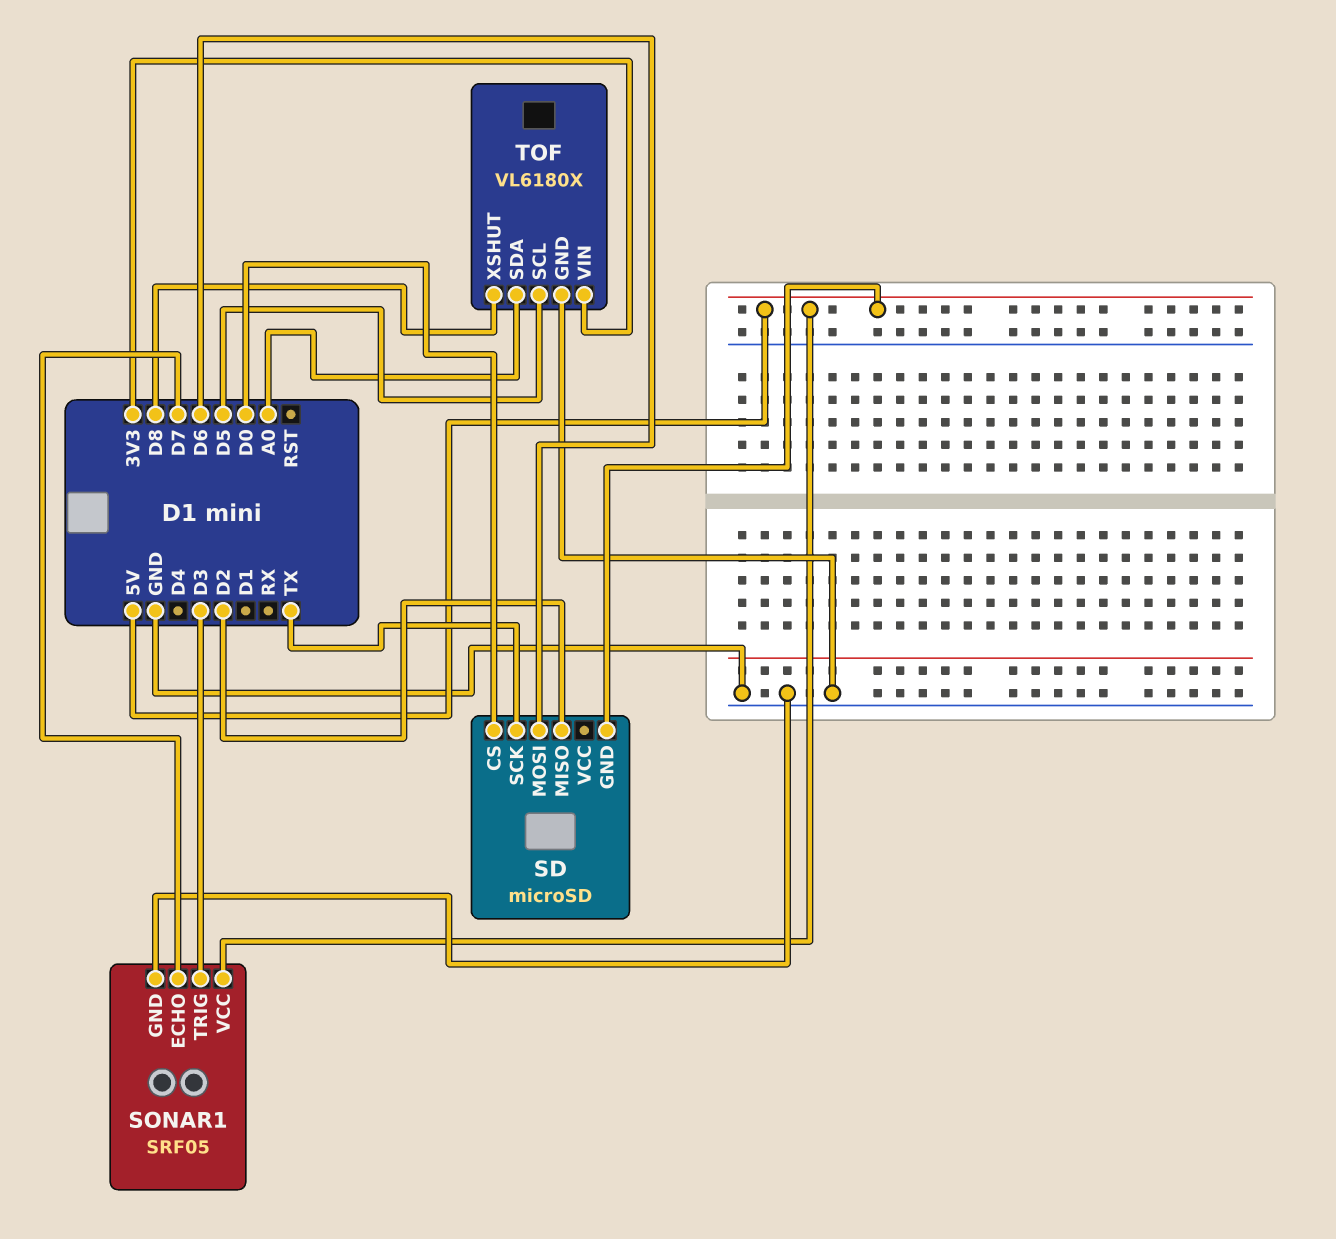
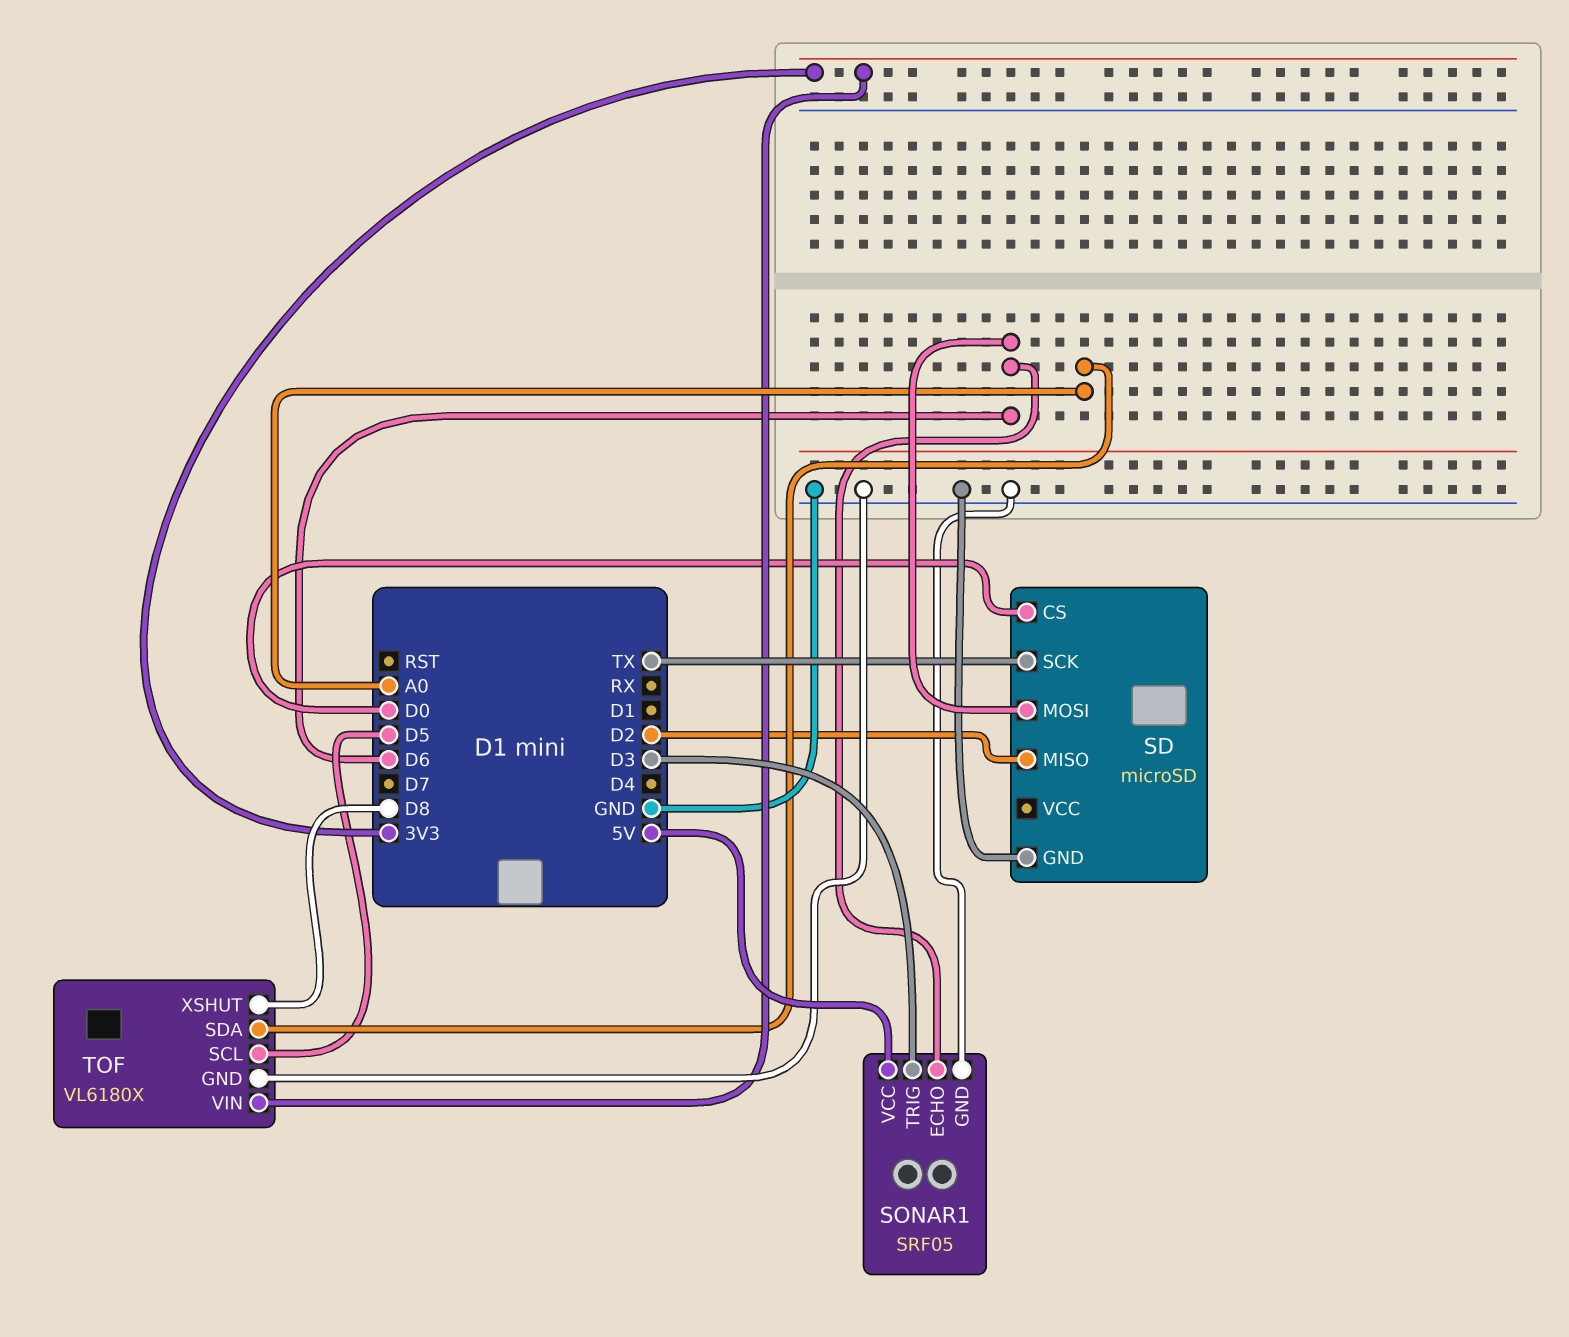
SD pin GND: 5V -> GND
SONAR1 pin ECHO: D7 -> D6

